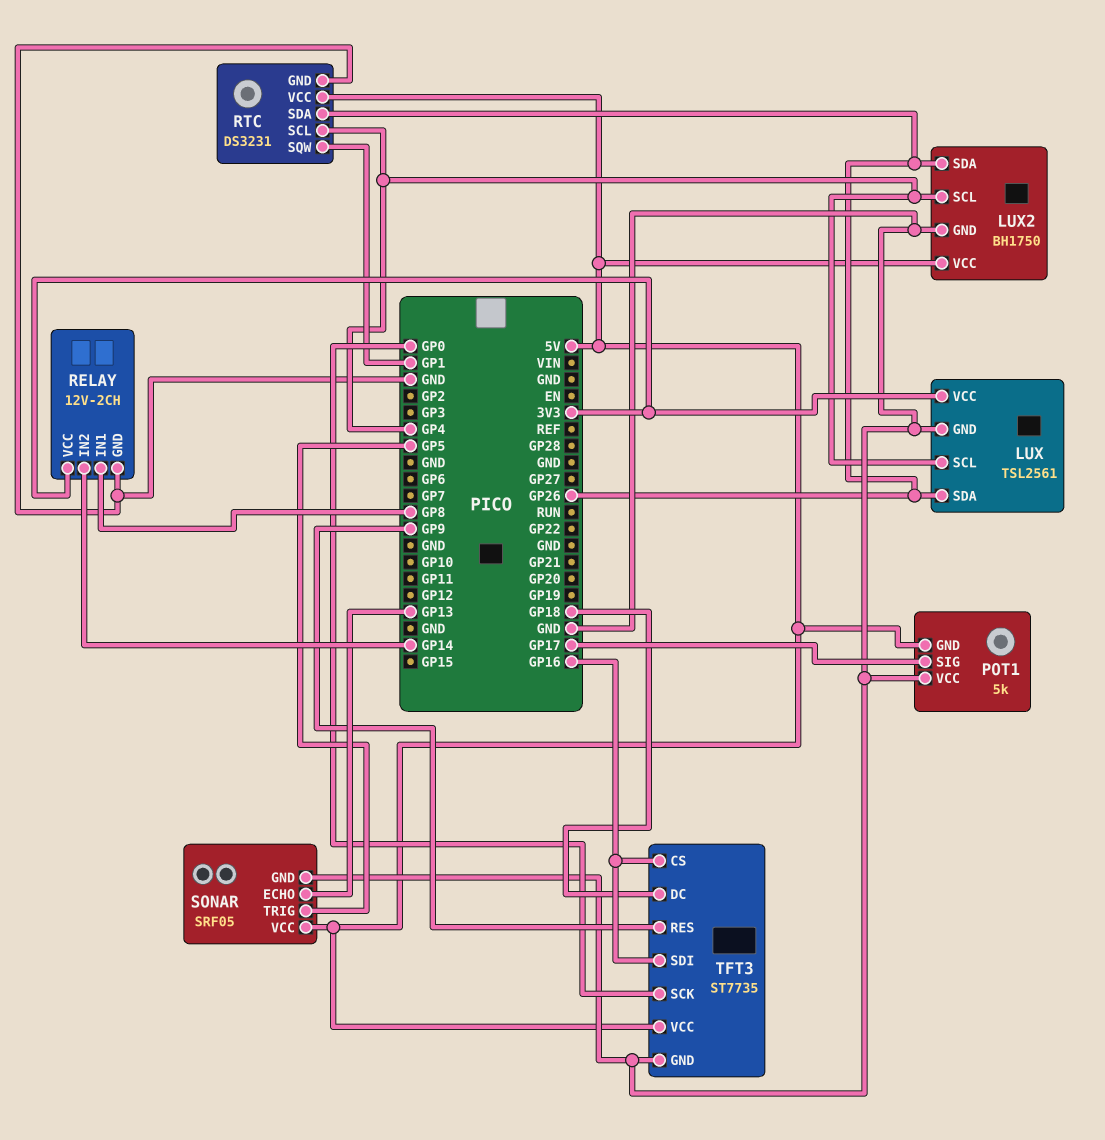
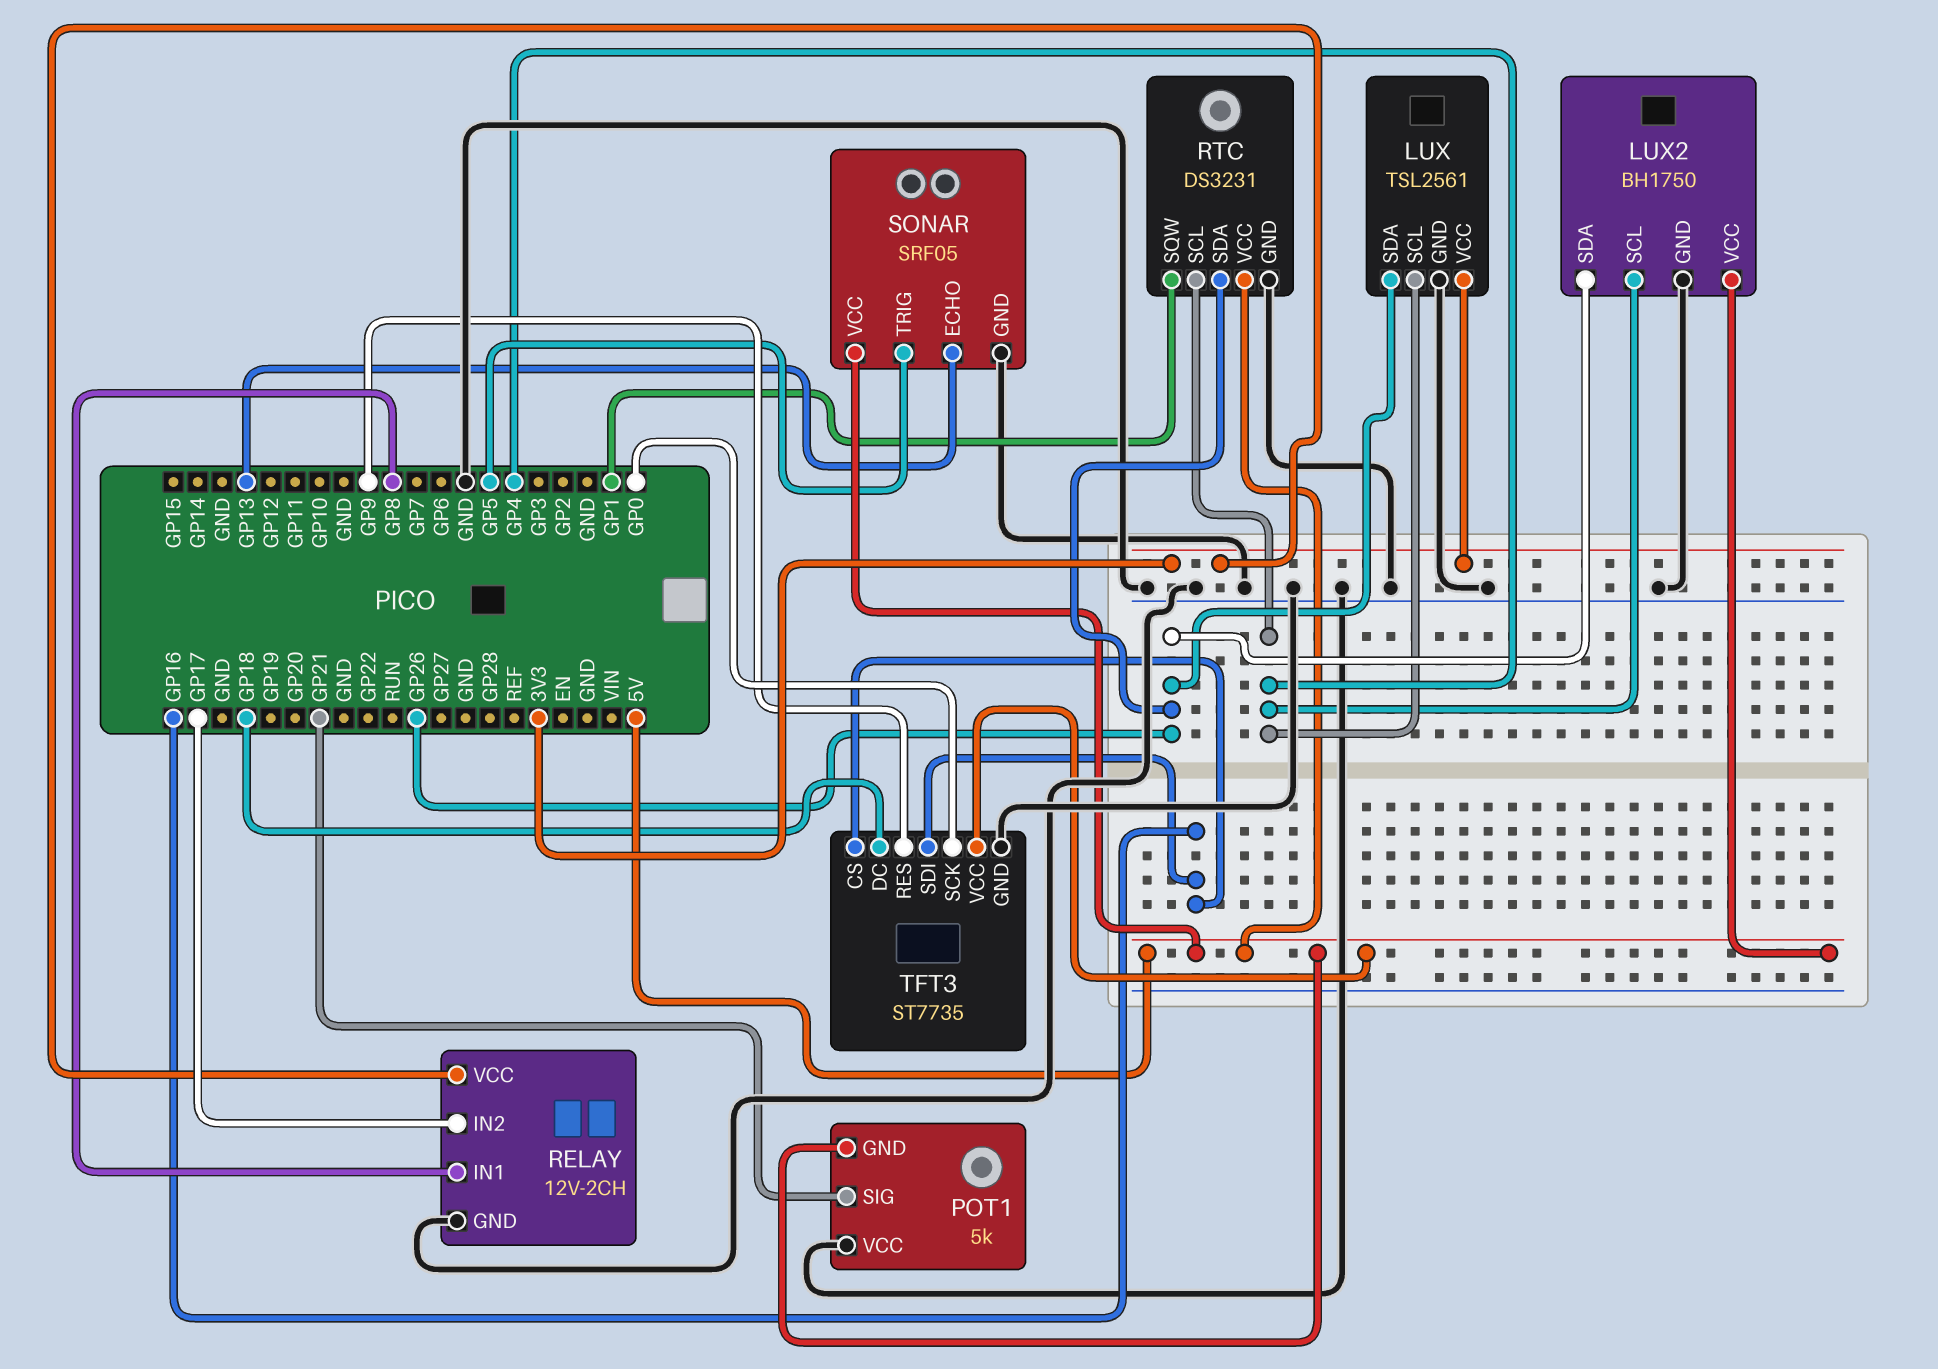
POT1 pin SIG: GP17 -> GP21
RELAY pin IN2: GP14 -> GP17

